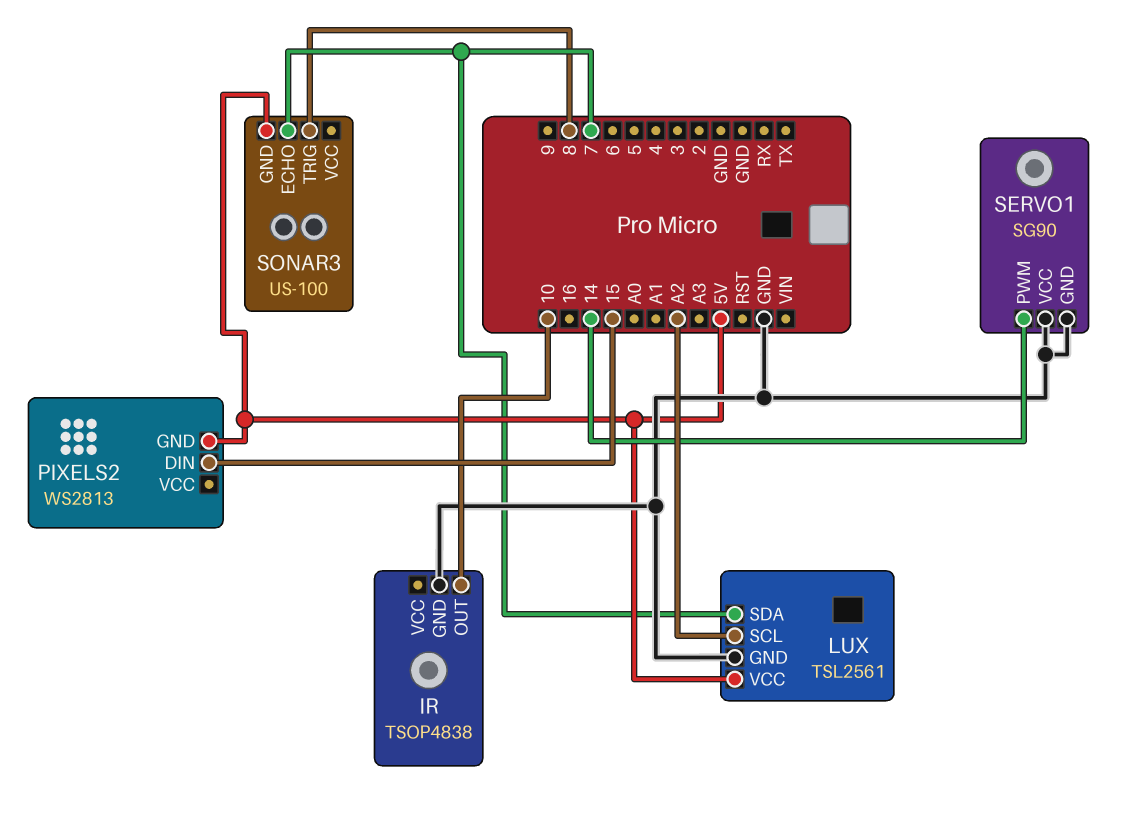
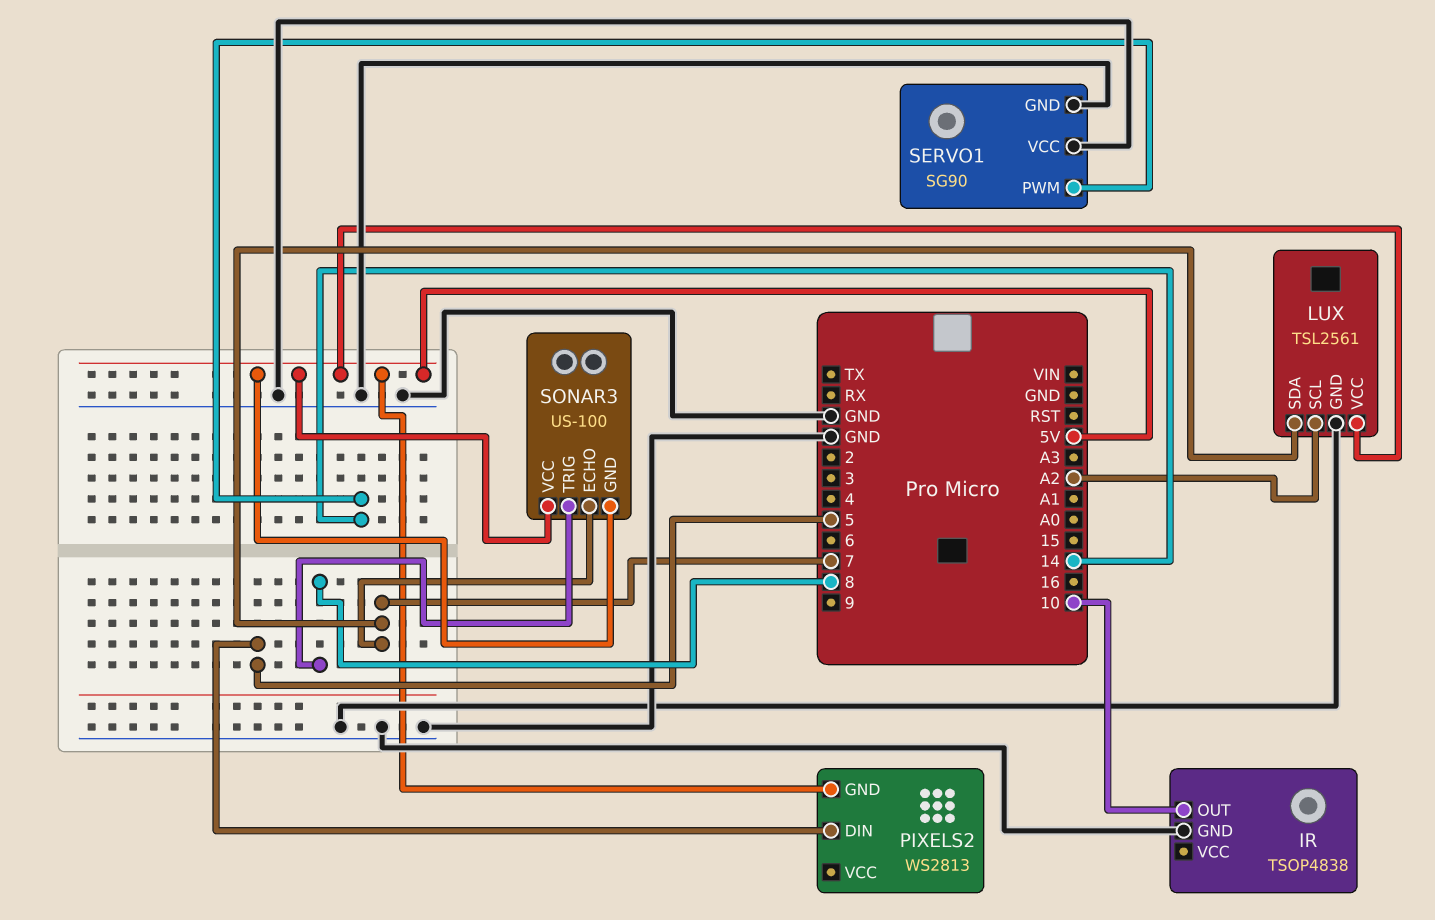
PIXELS2 pin DIN: 15 -> 5
SONAR3 pin VCC: none -> 5V

